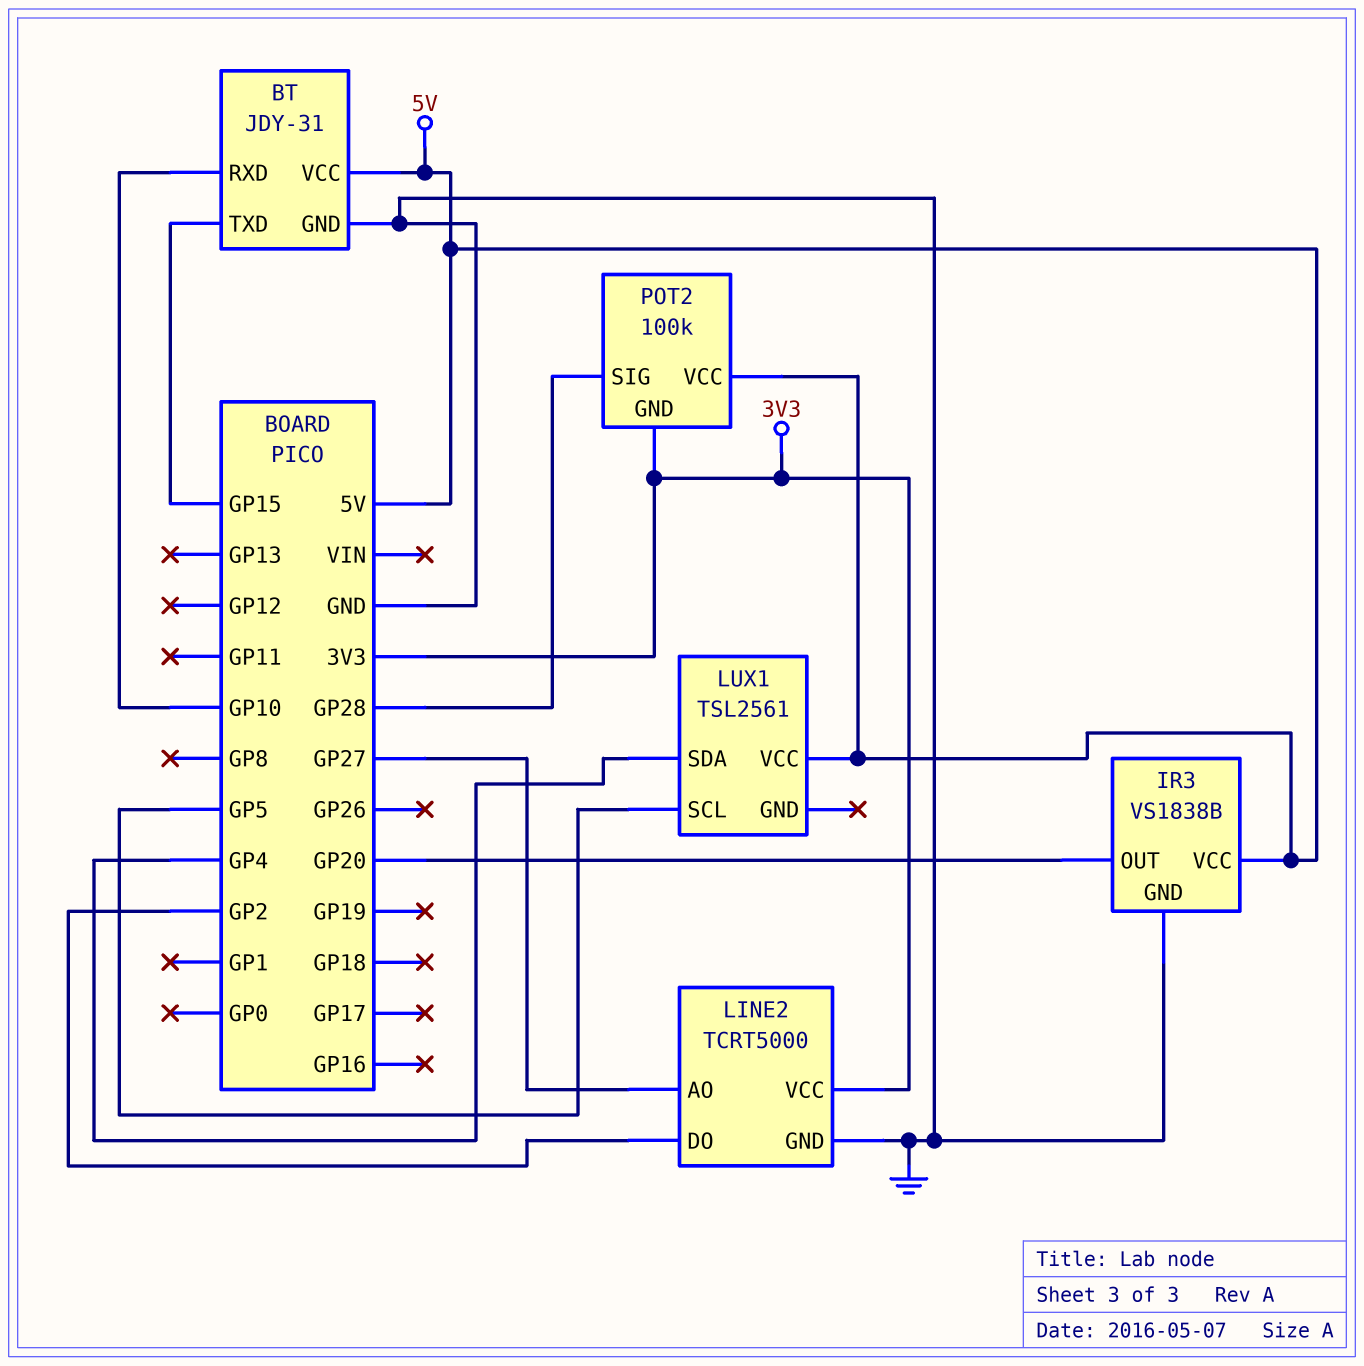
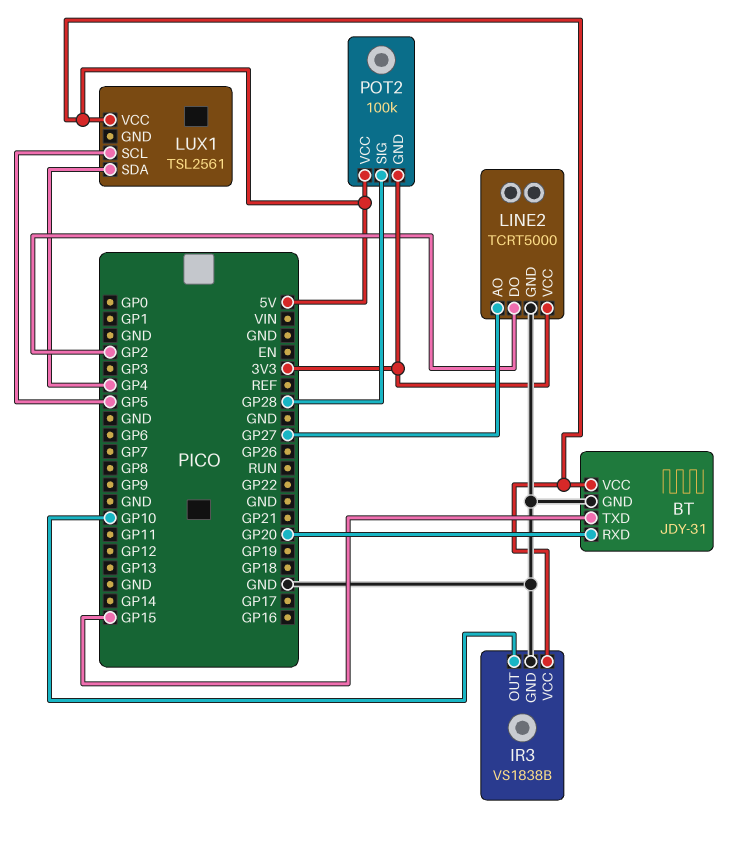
BT pin RXD: GP10 -> GP20
IR3 pin OUT: GP20 -> GP10

